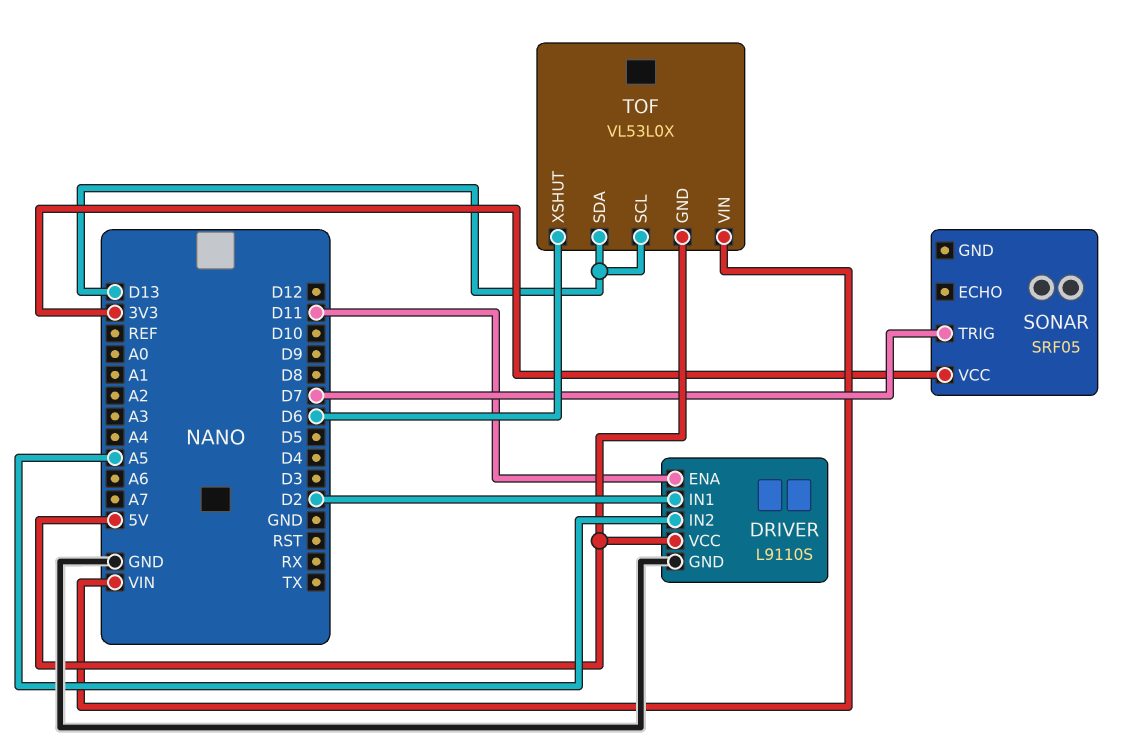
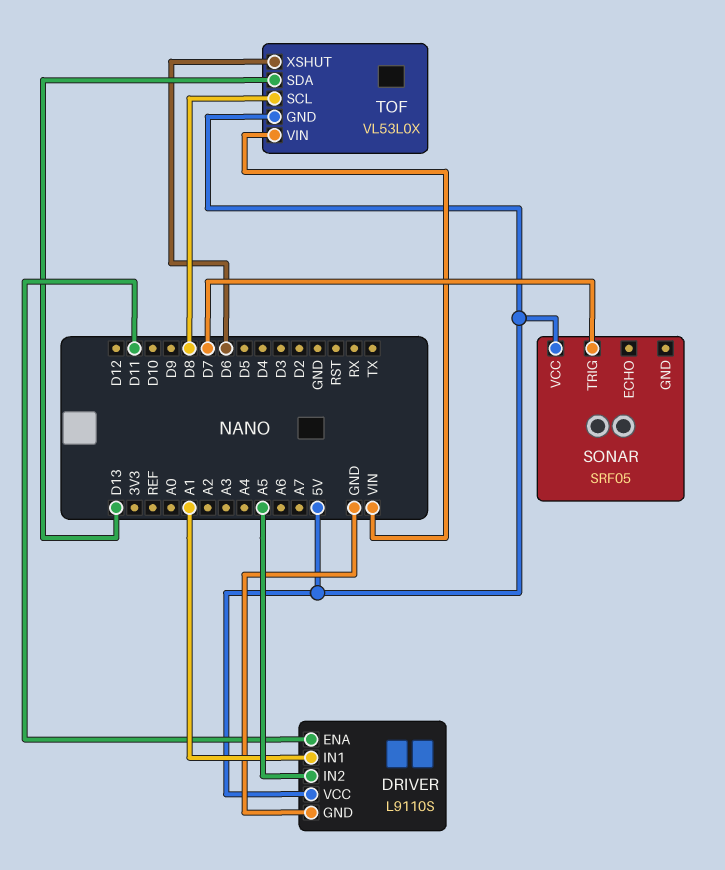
DRIVER pin IN1: D2 -> A1
SONAR pin VCC: 3V3 -> 5V
TOF pin SCL: D13 -> D8

